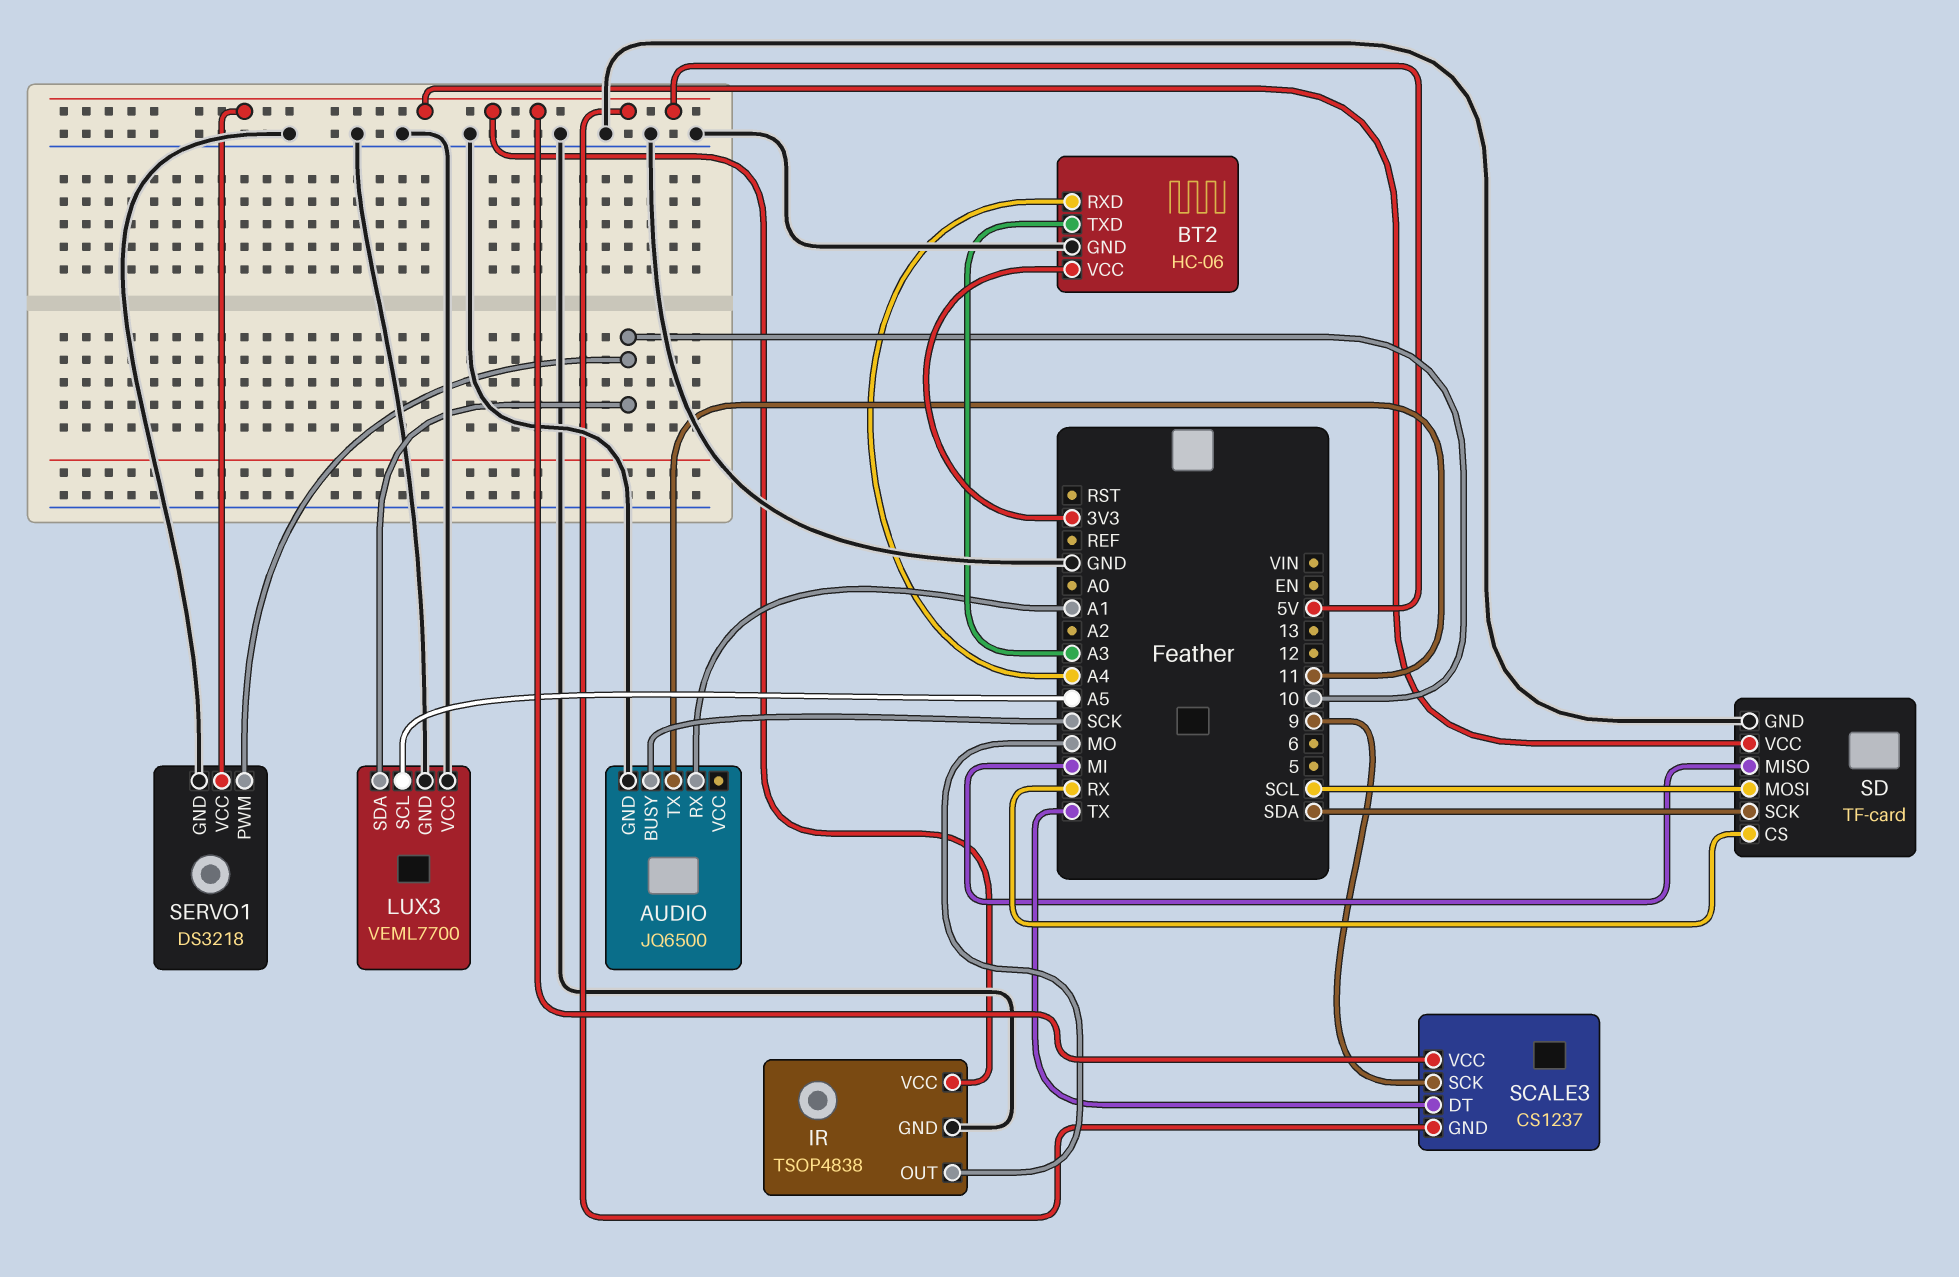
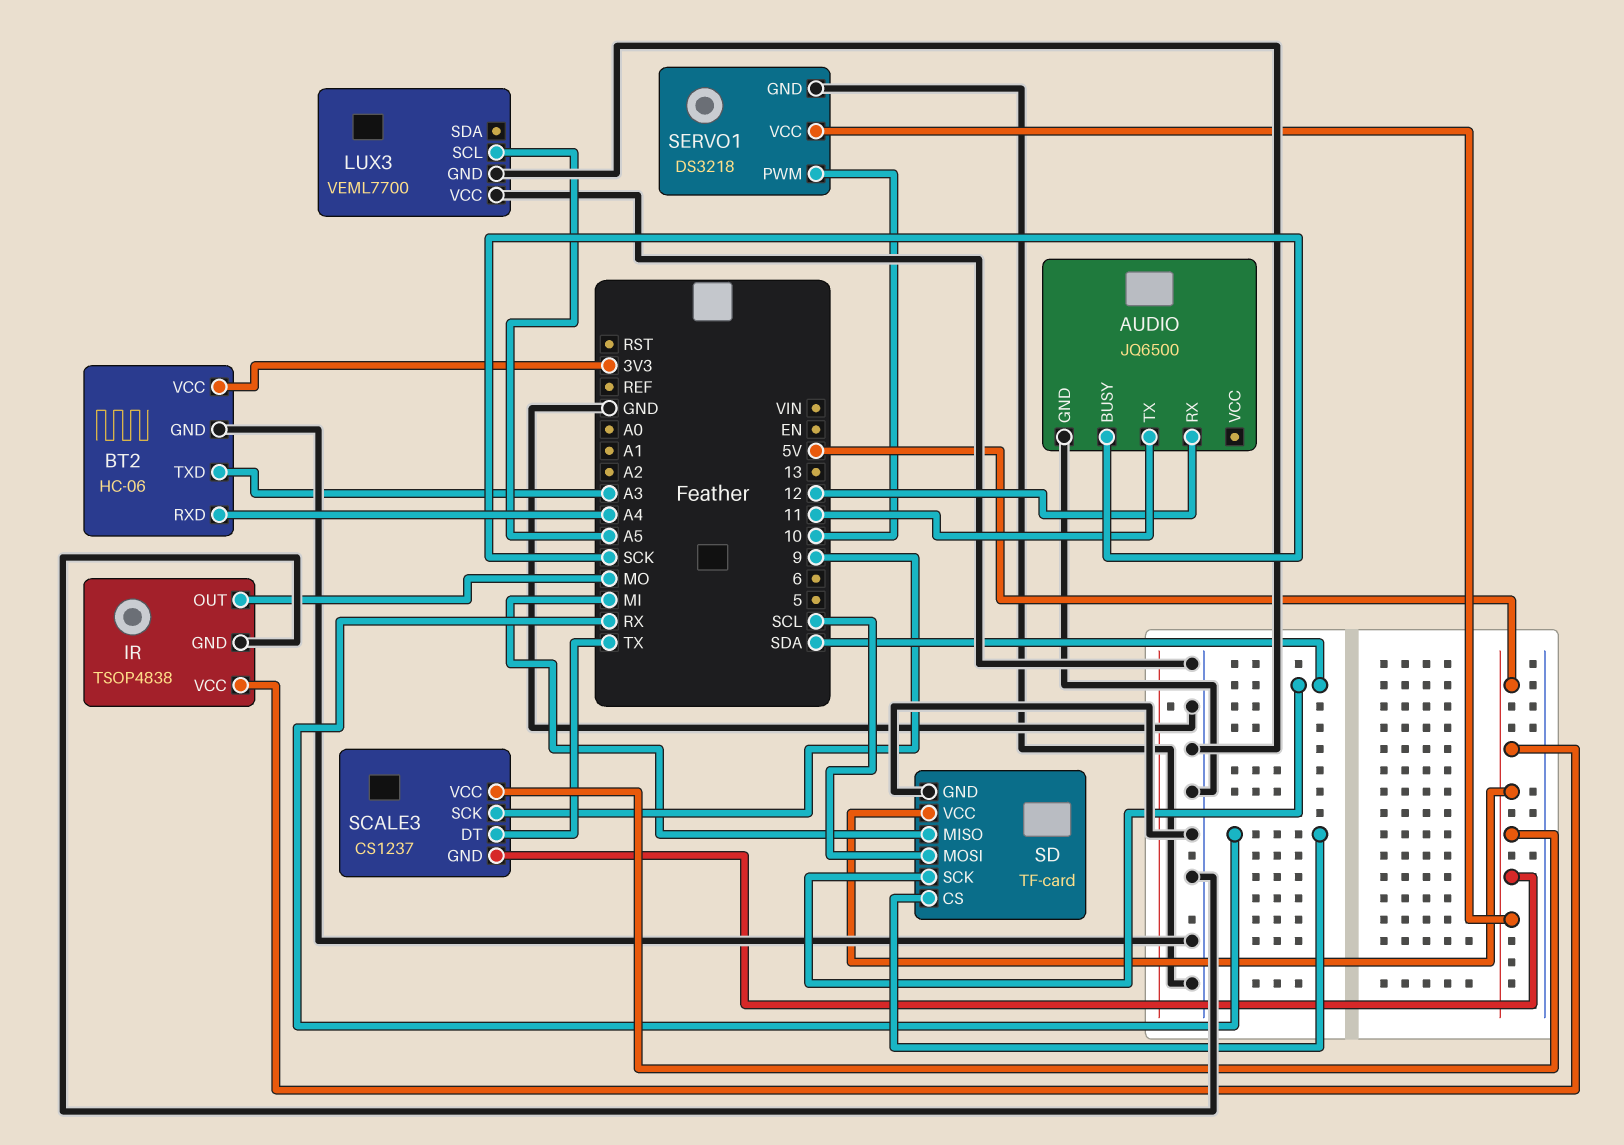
AUDIO pin RX: A1 -> 12
LUX3 pin SDA: 10 -> none

